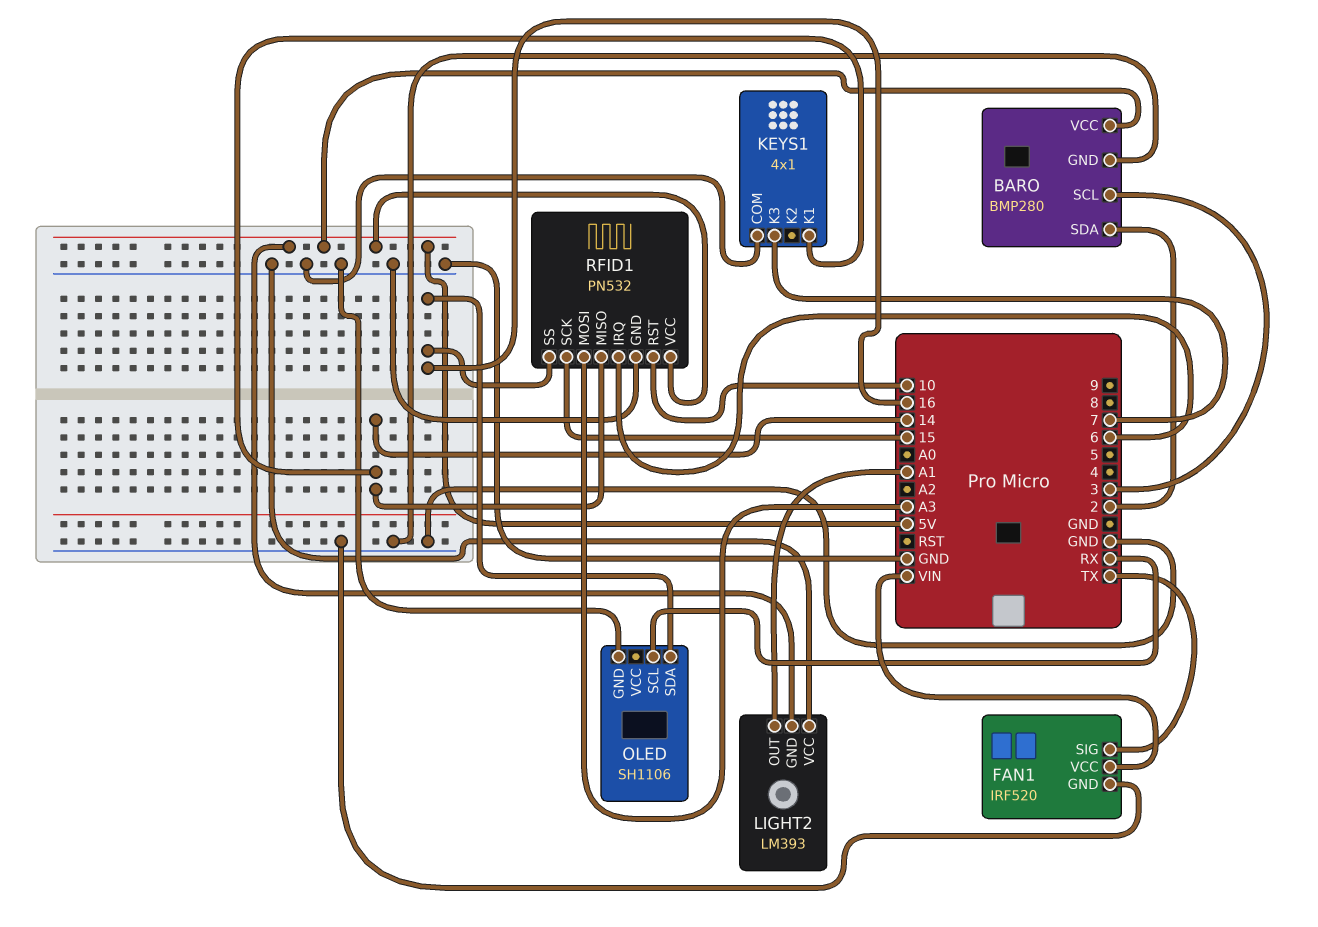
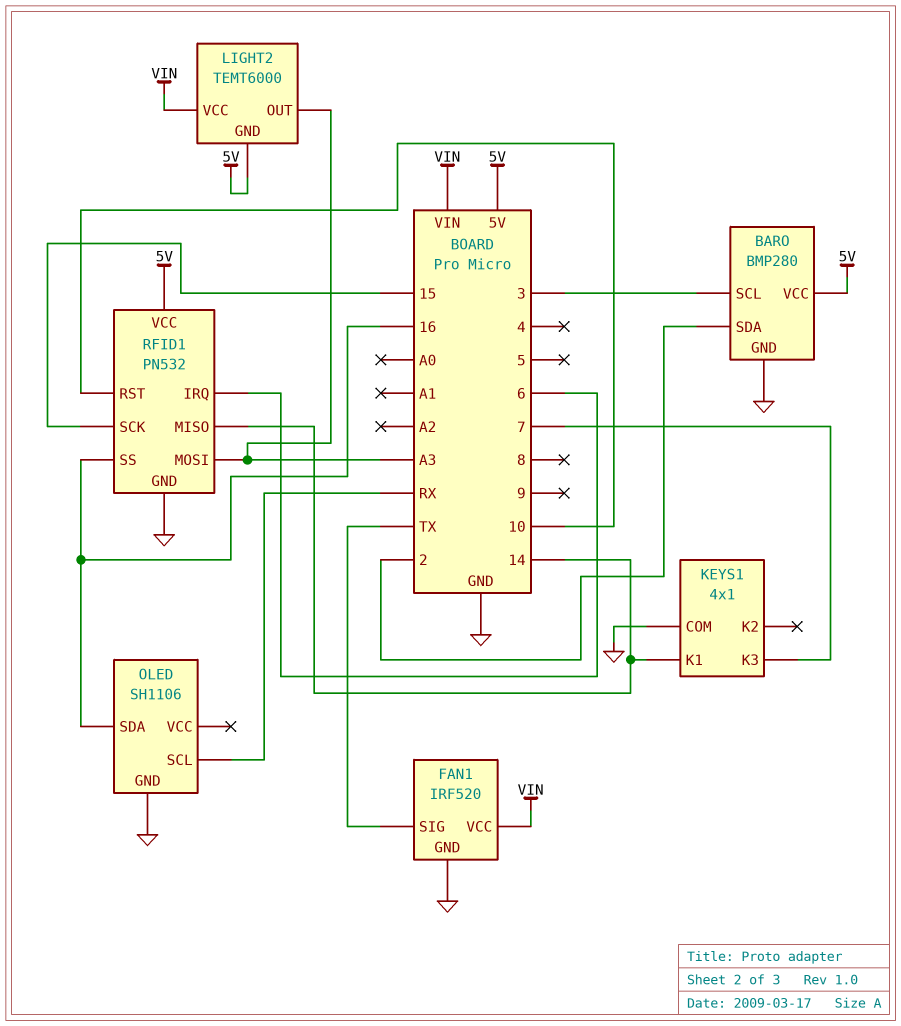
LIGHT2: LM393 -> TEMT6000
LIGHT2 pin OUT: A1 -> A3
LIGHT2 pin VCC: GND -> VIN

